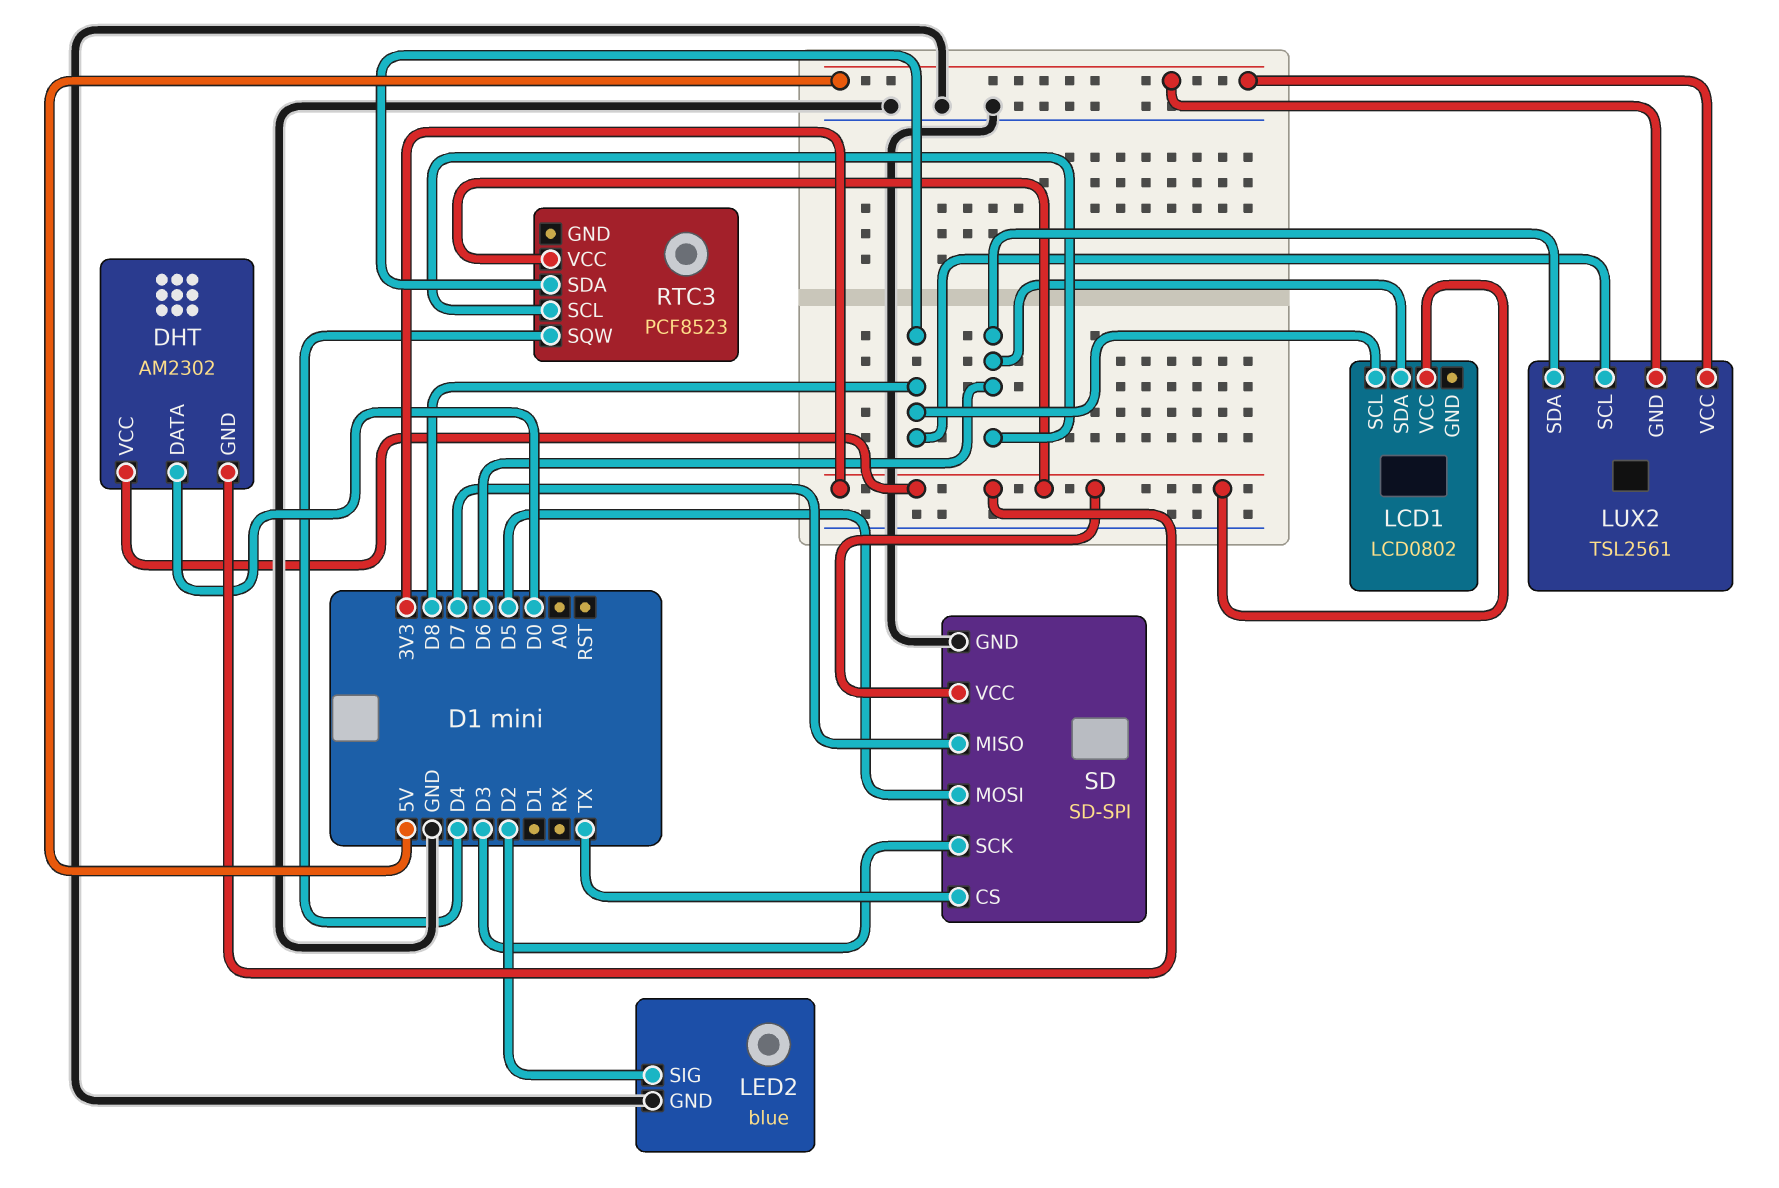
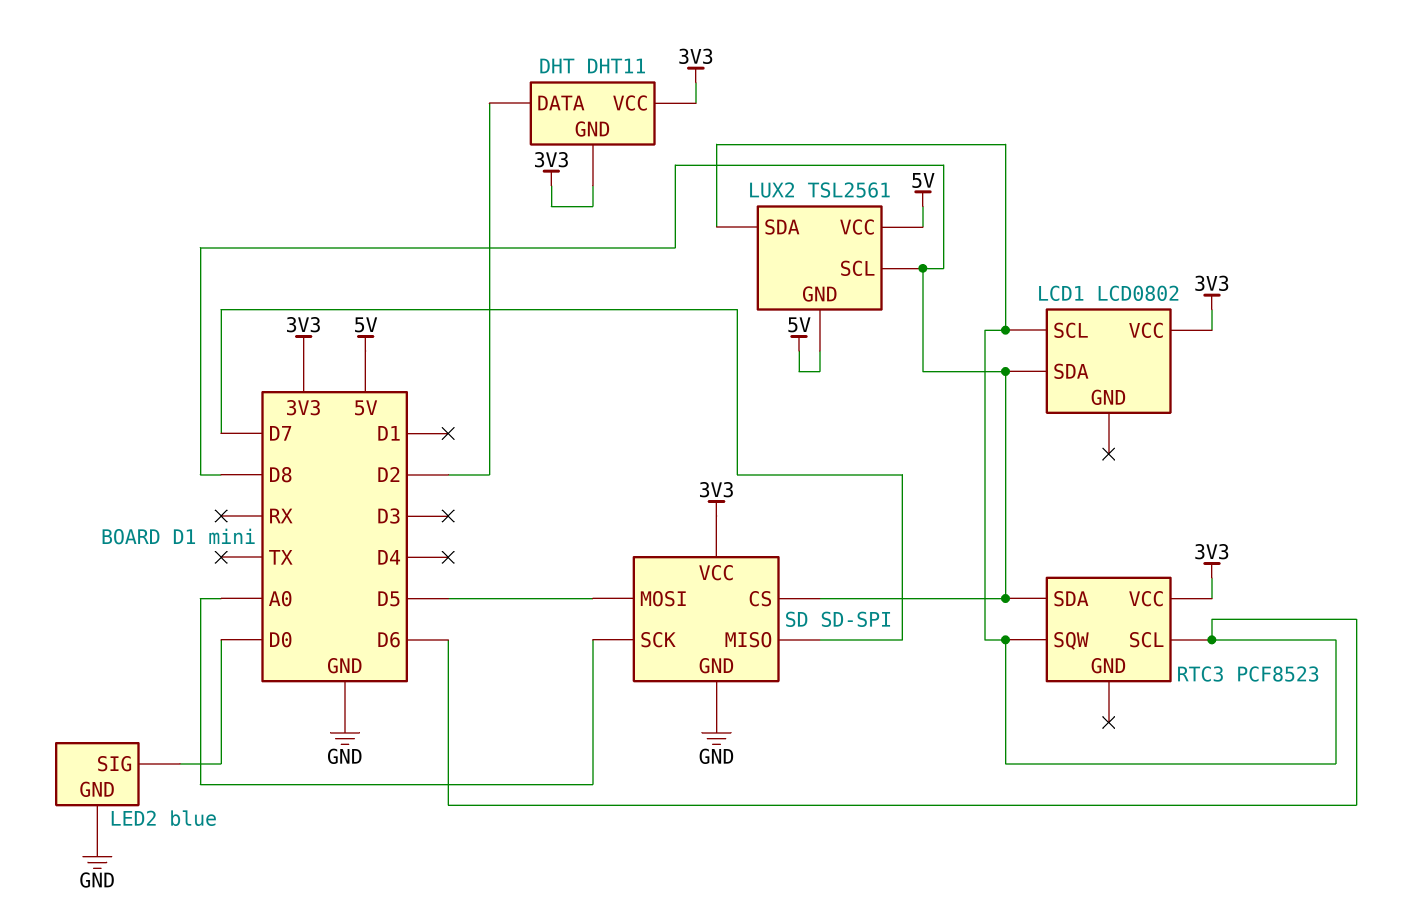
DHT: AM2302 -> DHT11
DHT pin DATA: D0 -> D2
LCD1 pin SCL: D8 -> D6
LCD1 pin SDA: D6 -> D8
LED2 pin SIG: D2 -> D0
RTC3 pin SQW: D4 -> D6
SD pin CS: TX -> D8
SD pin SCK: D3 -> A0

